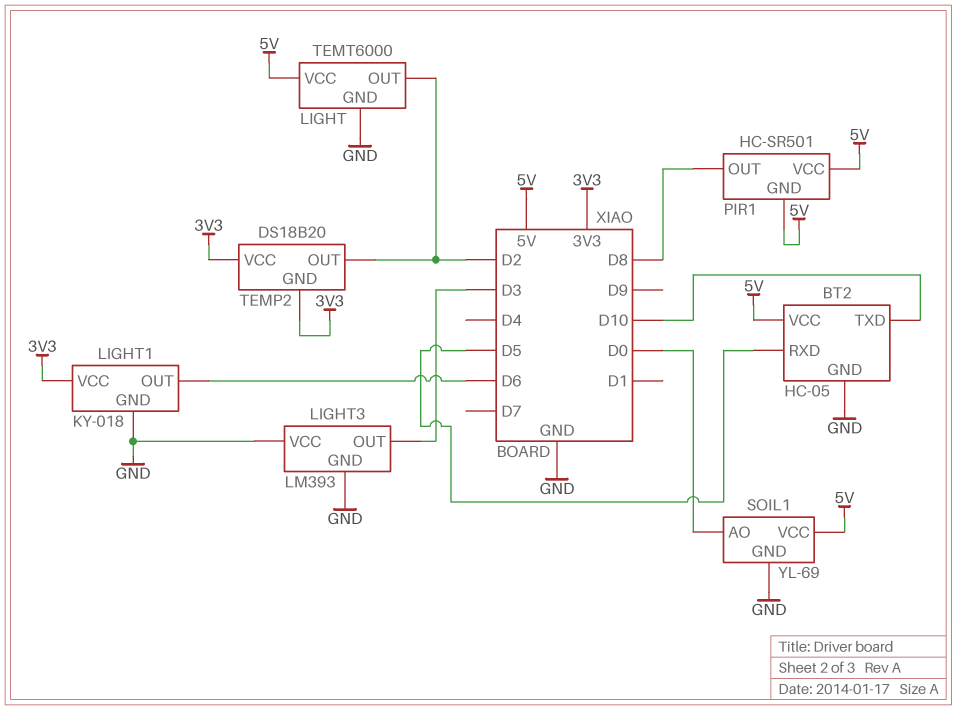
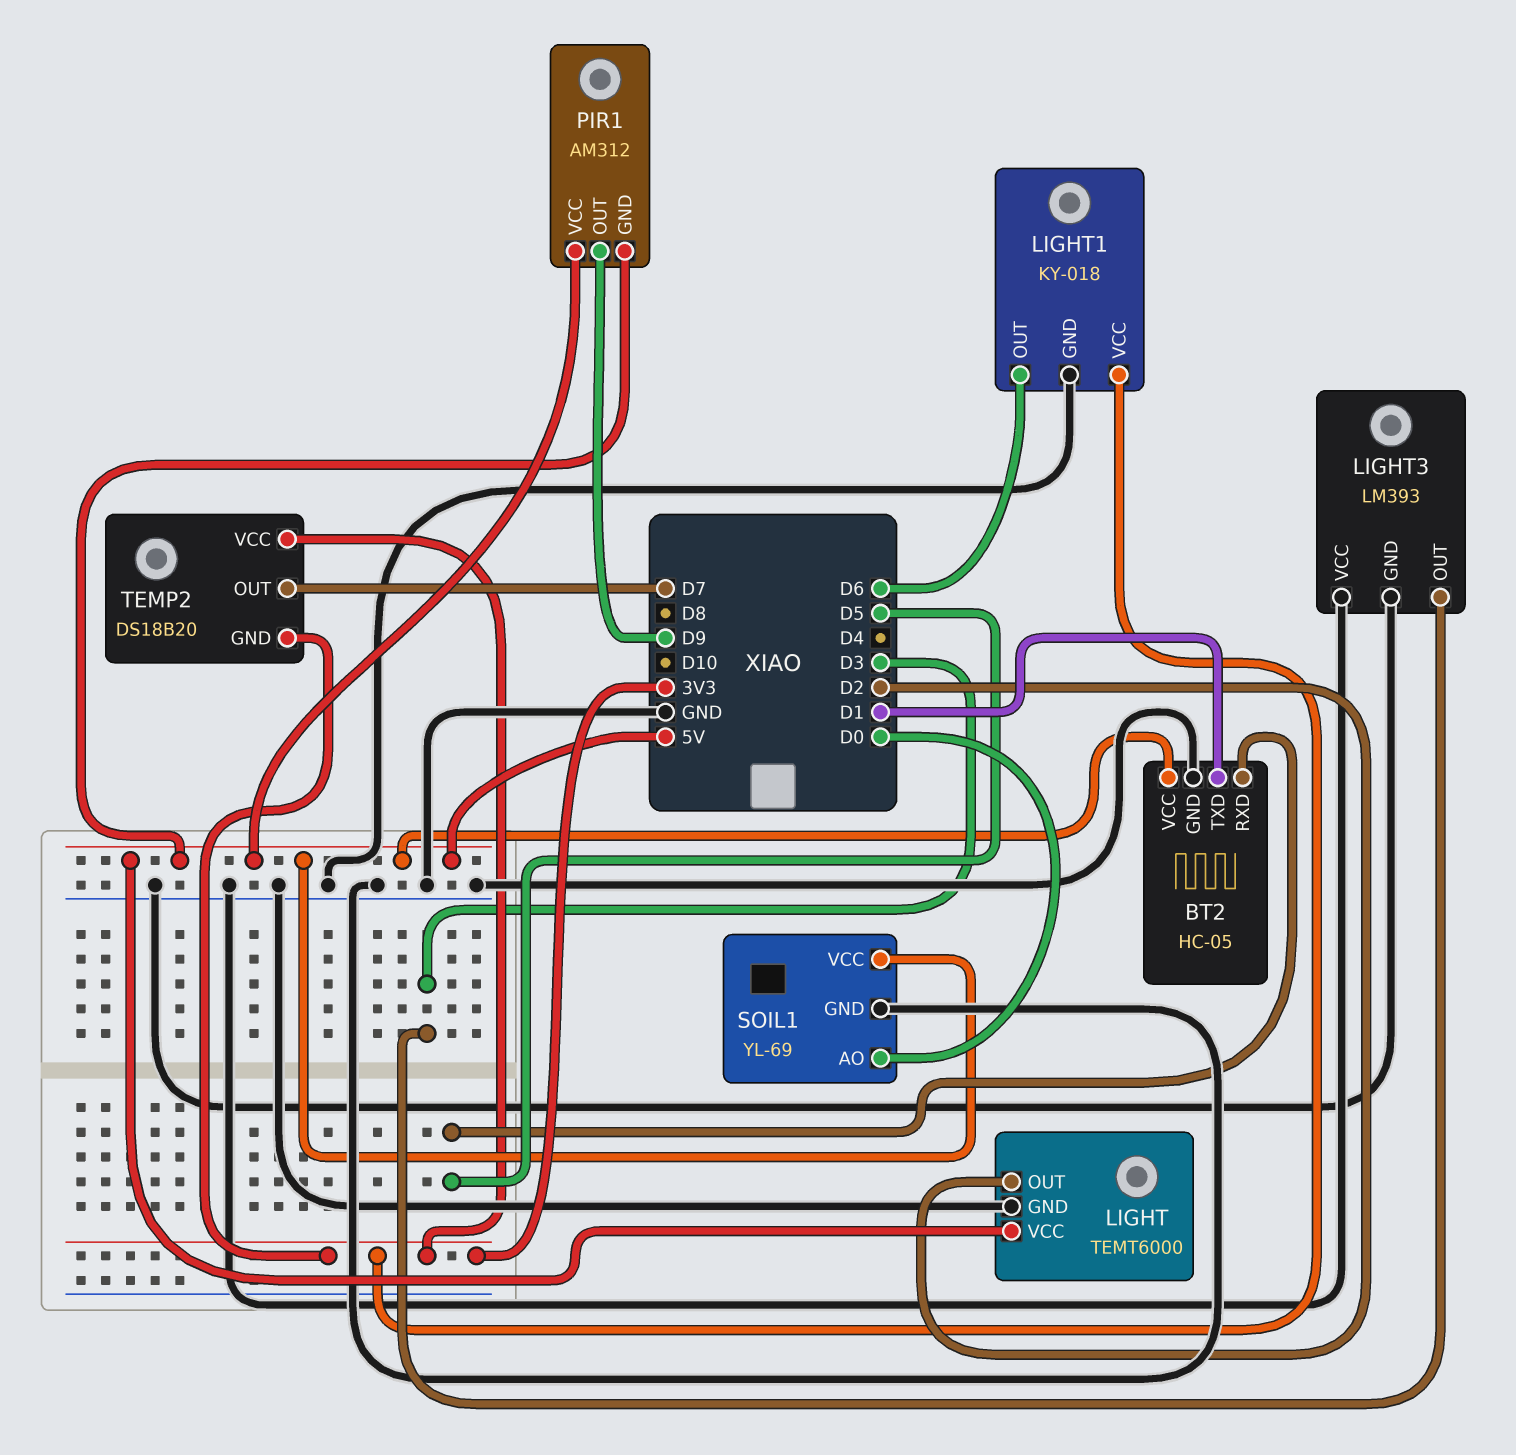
BT2 pin TXD: D10 -> D1
PIR1: HC-SR501 -> AM312
PIR1 pin OUT: D8 -> D9
TEMP2 pin OUT: D2 -> D7

